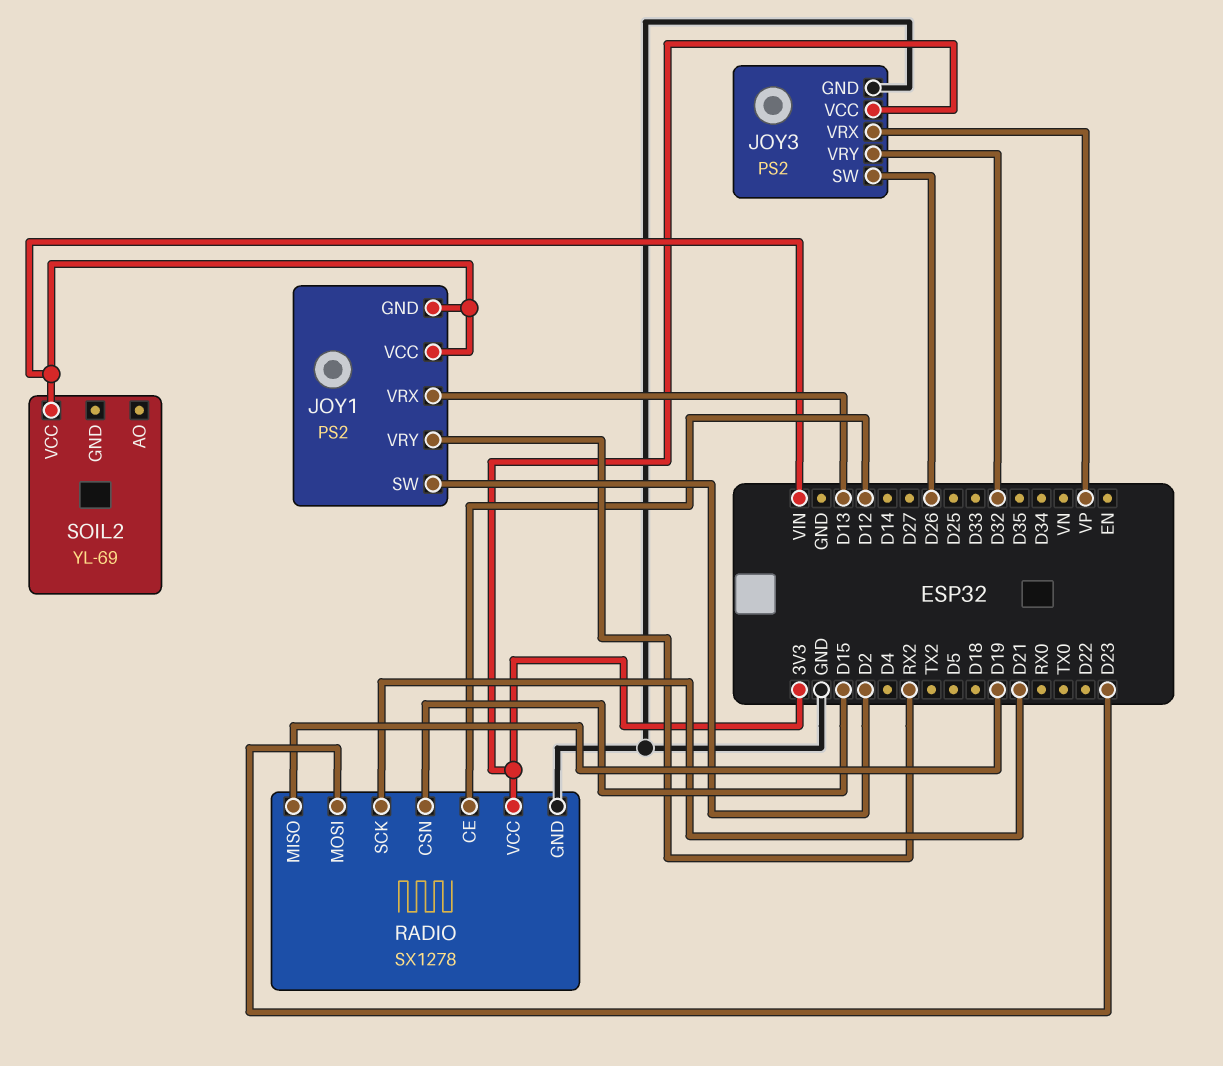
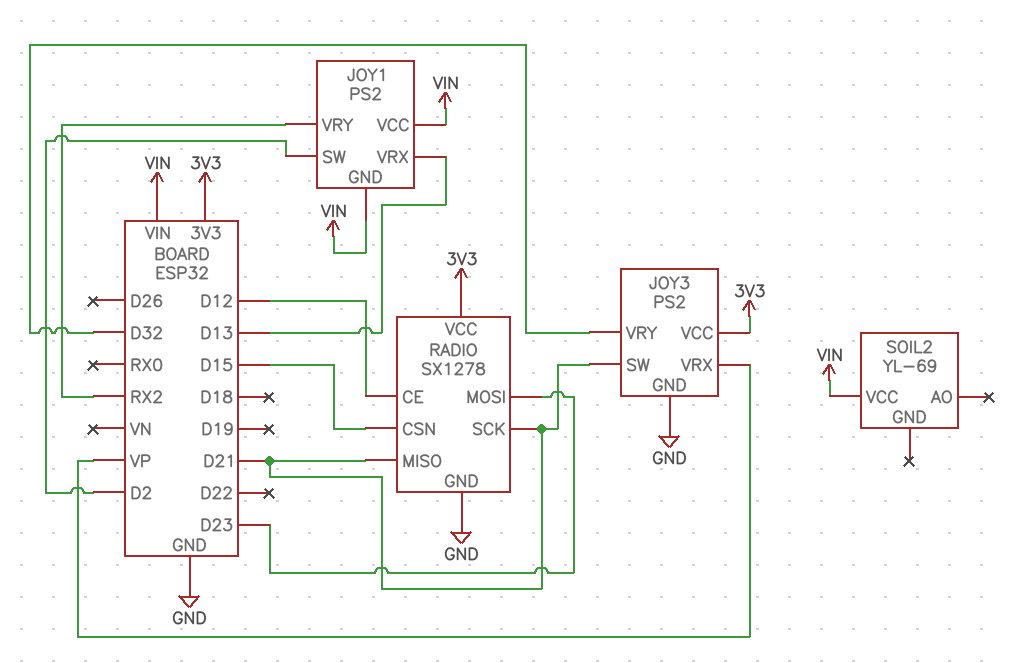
JOY3 pin SW: D26 -> D21
RADIO pin MISO: D19 -> D21

